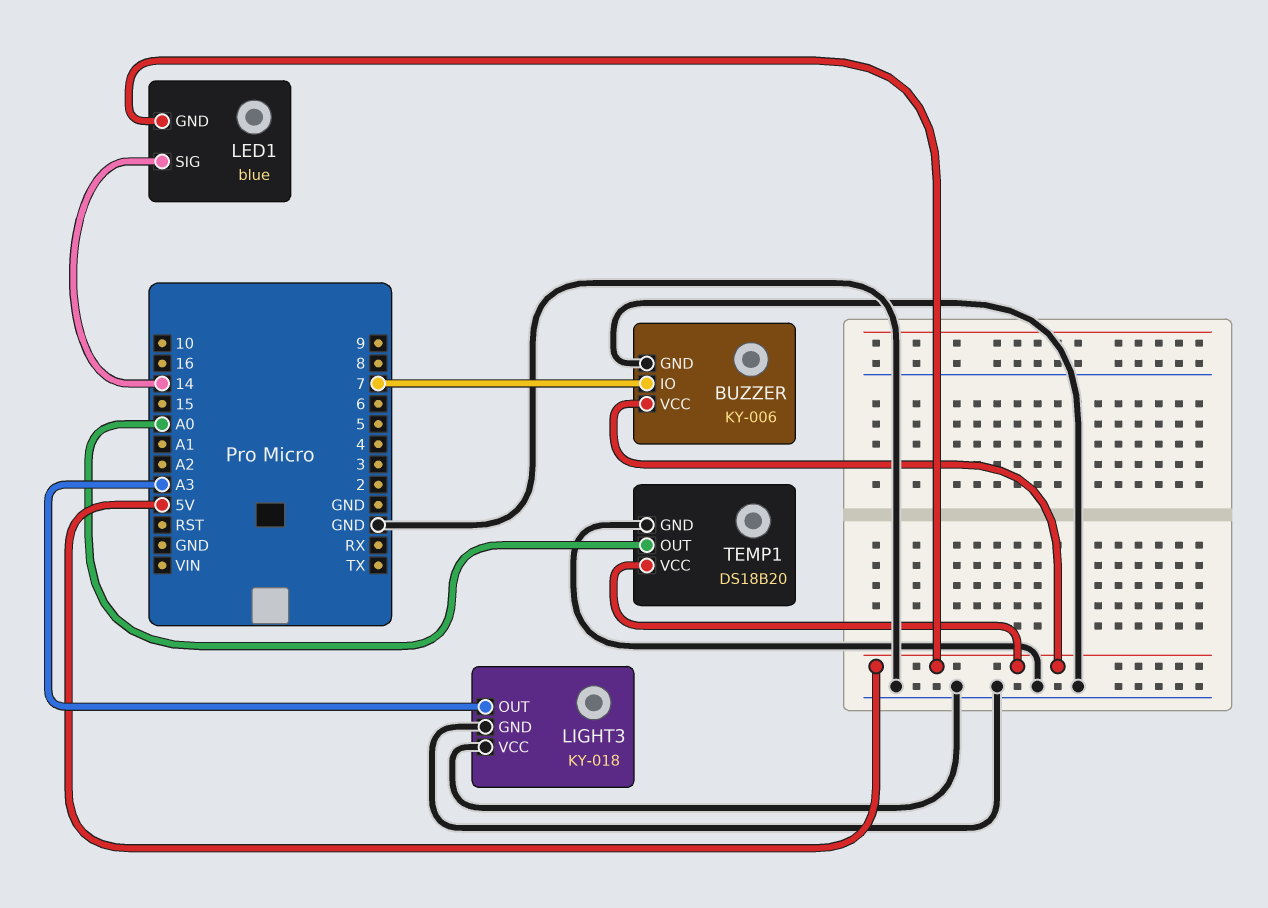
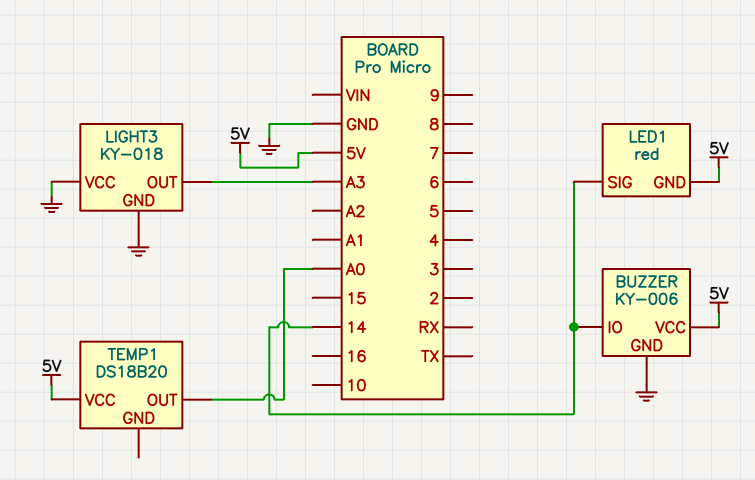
BUZZER pin IO: 7 -> 14
LED1: blue -> red
TEMP1 pin GND: GND -> none

